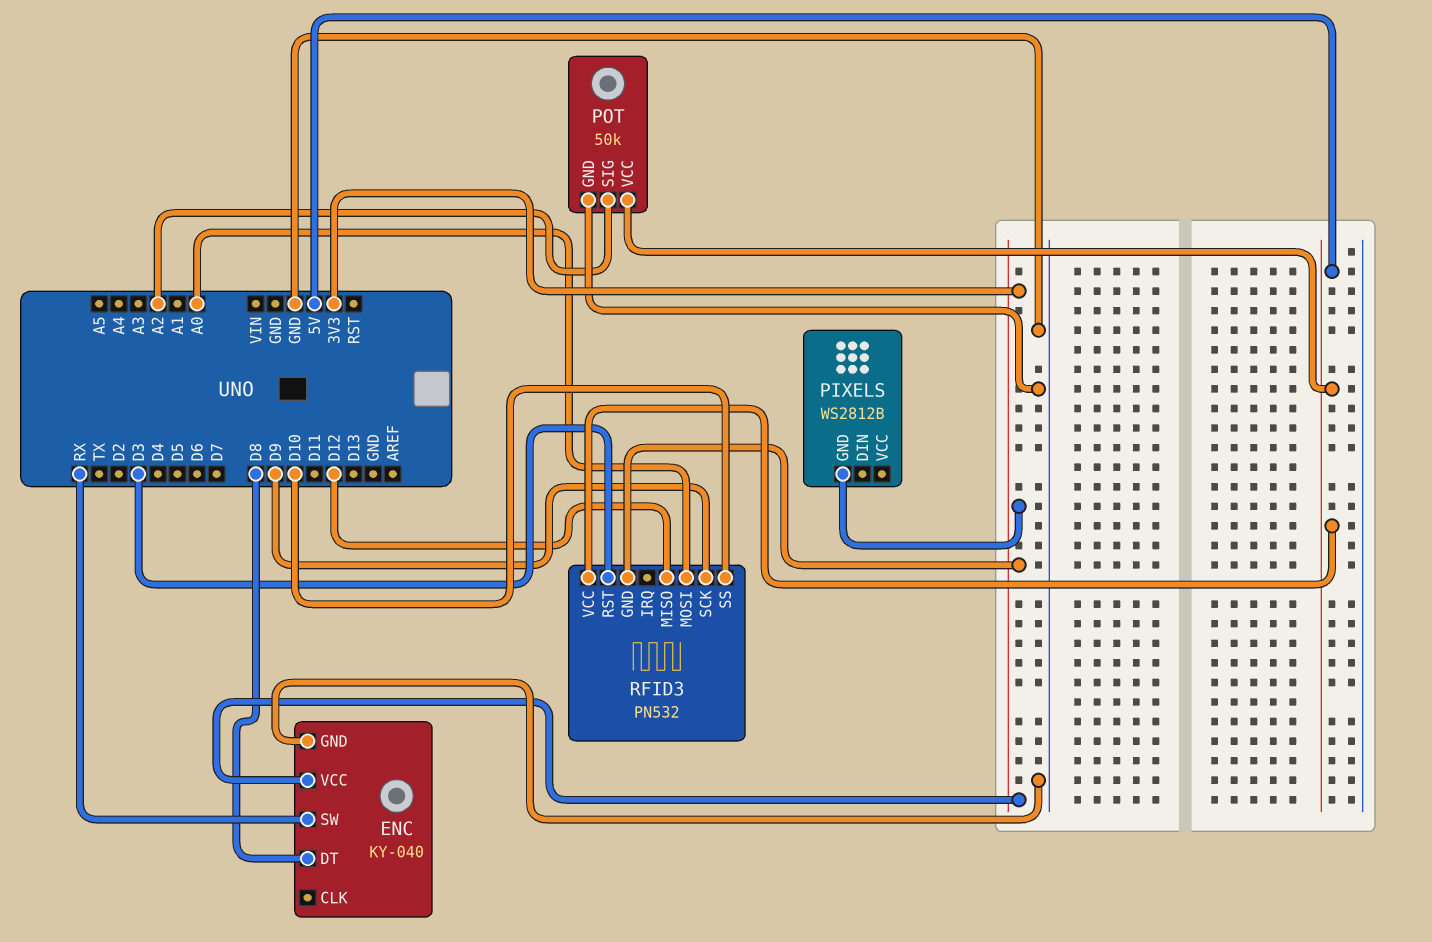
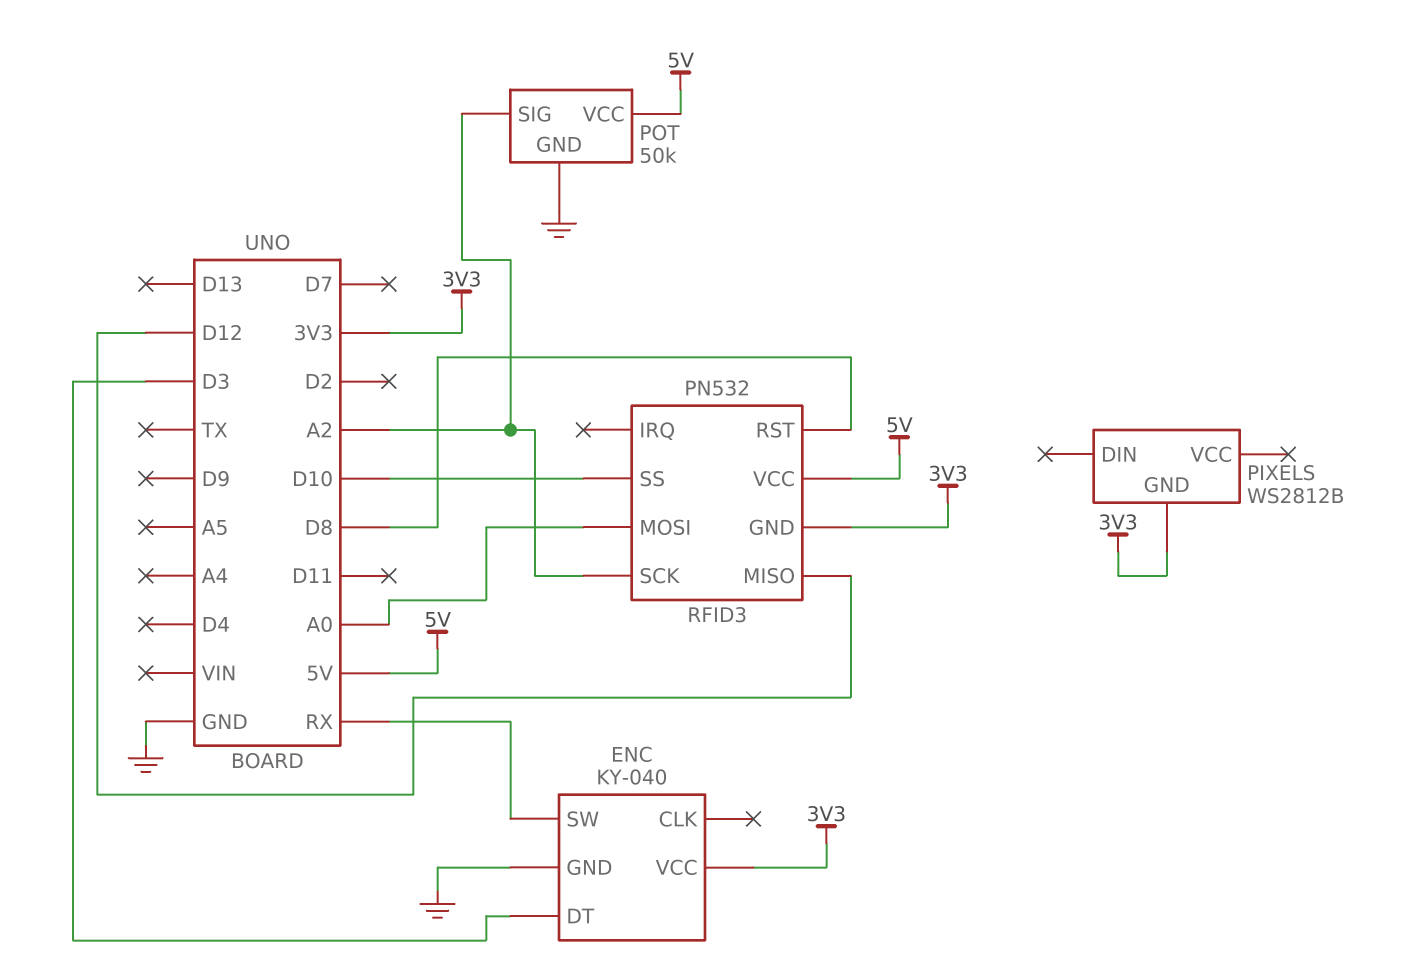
ENC pin DT: D8 -> D3
RFID3 pin RST: D3 -> D8
RFID3 pin SCK: D9 -> A2

